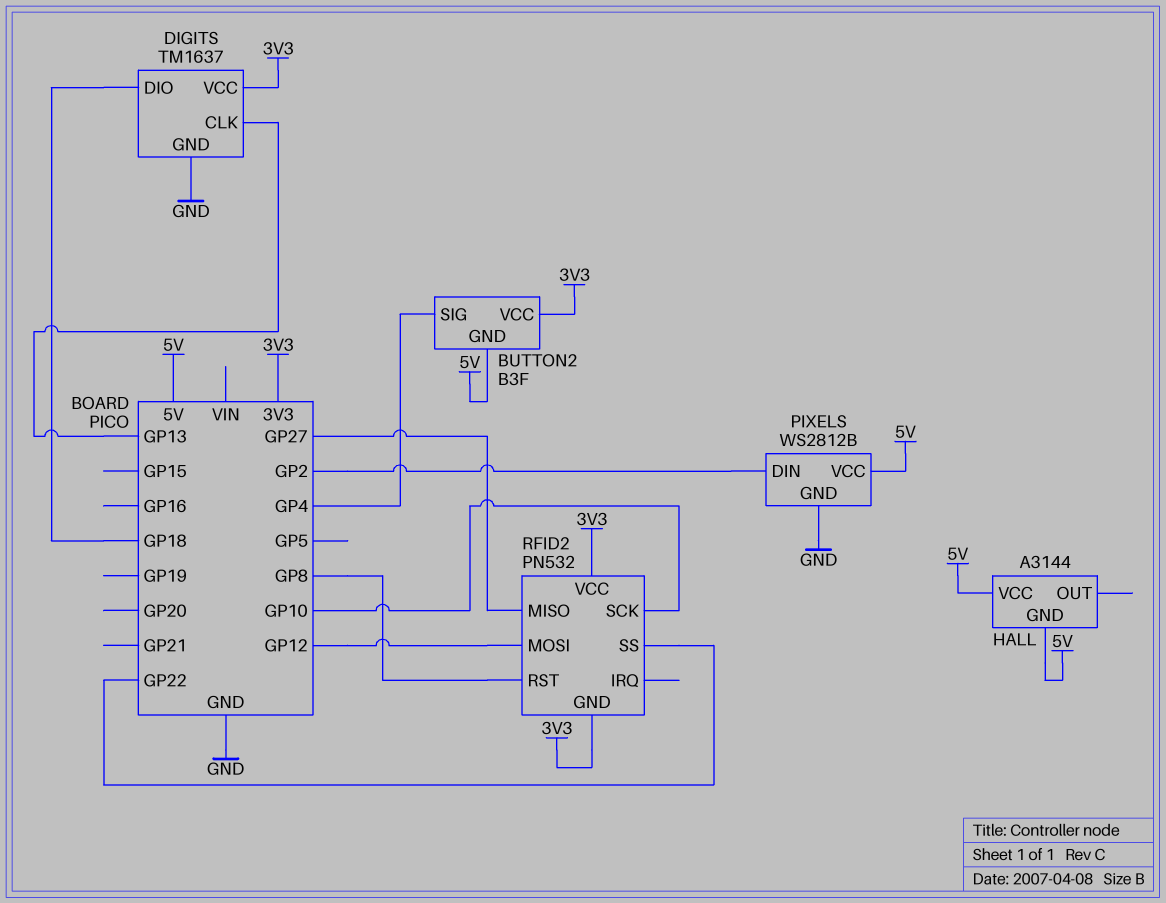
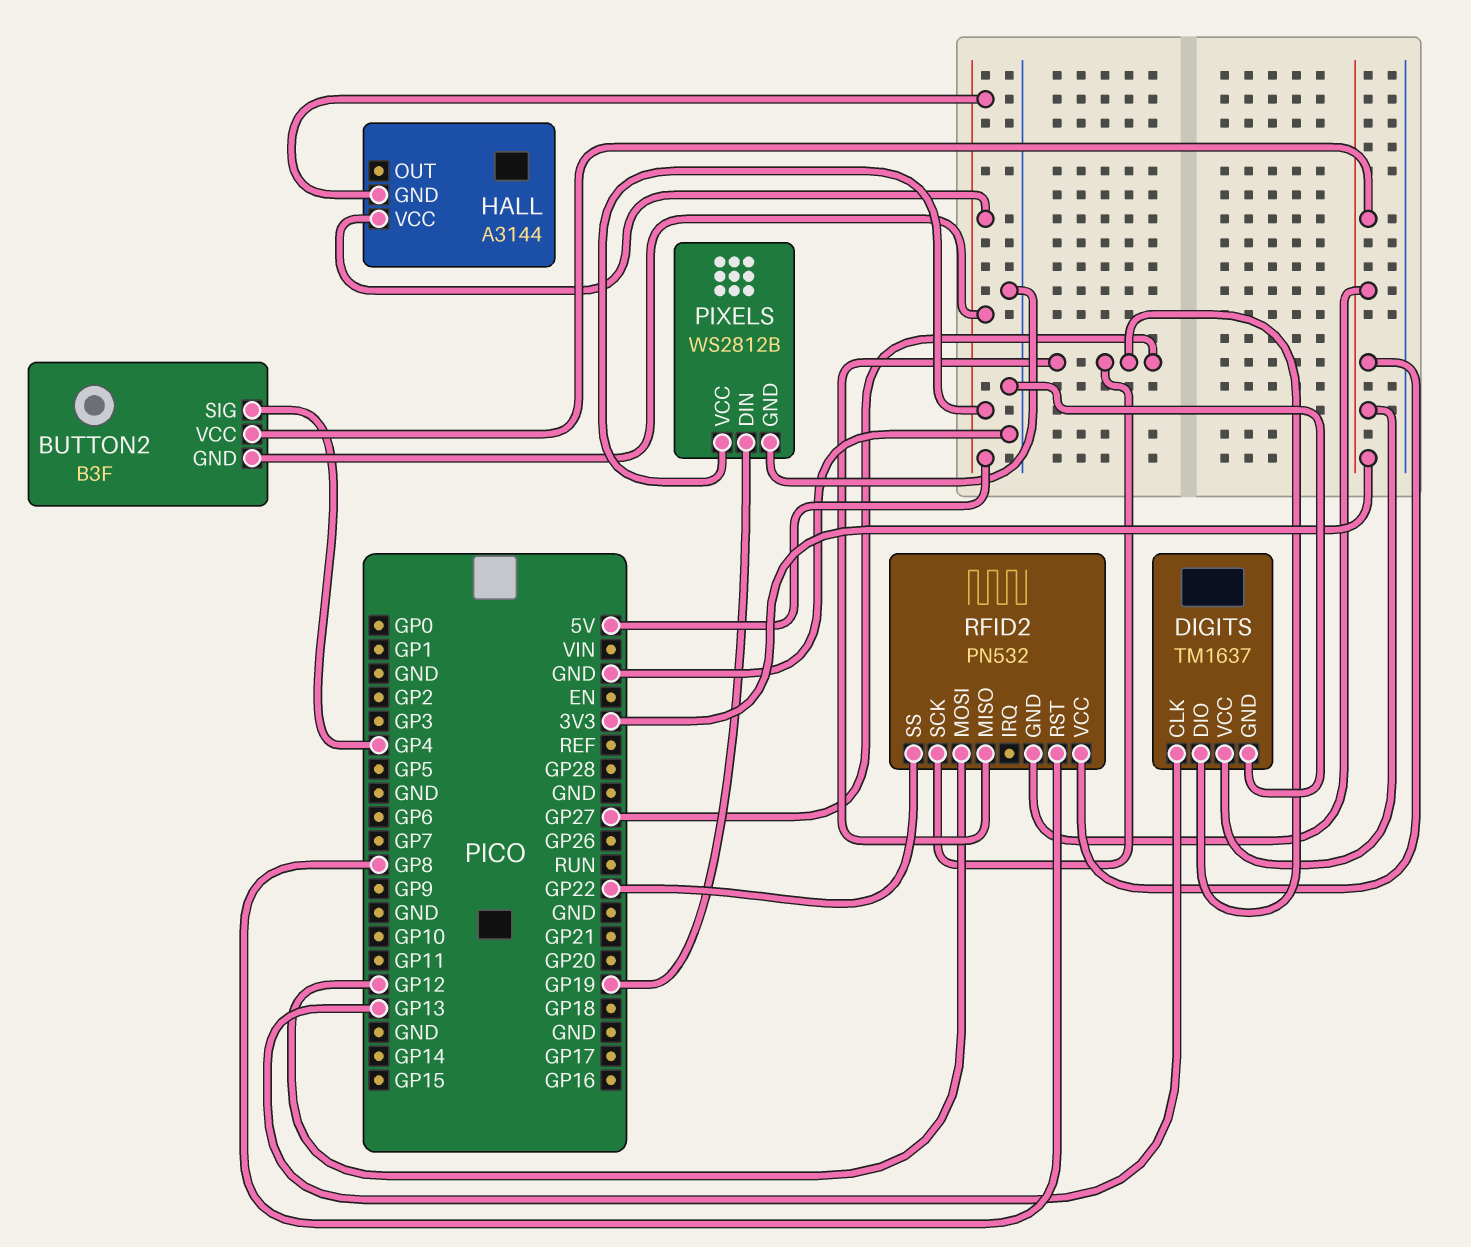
DIGITS pin DIO: GP18 -> GP27
PIXELS pin DIN: GP2 -> GP19
RFID2 pin SCK: GP10 -> GP27

